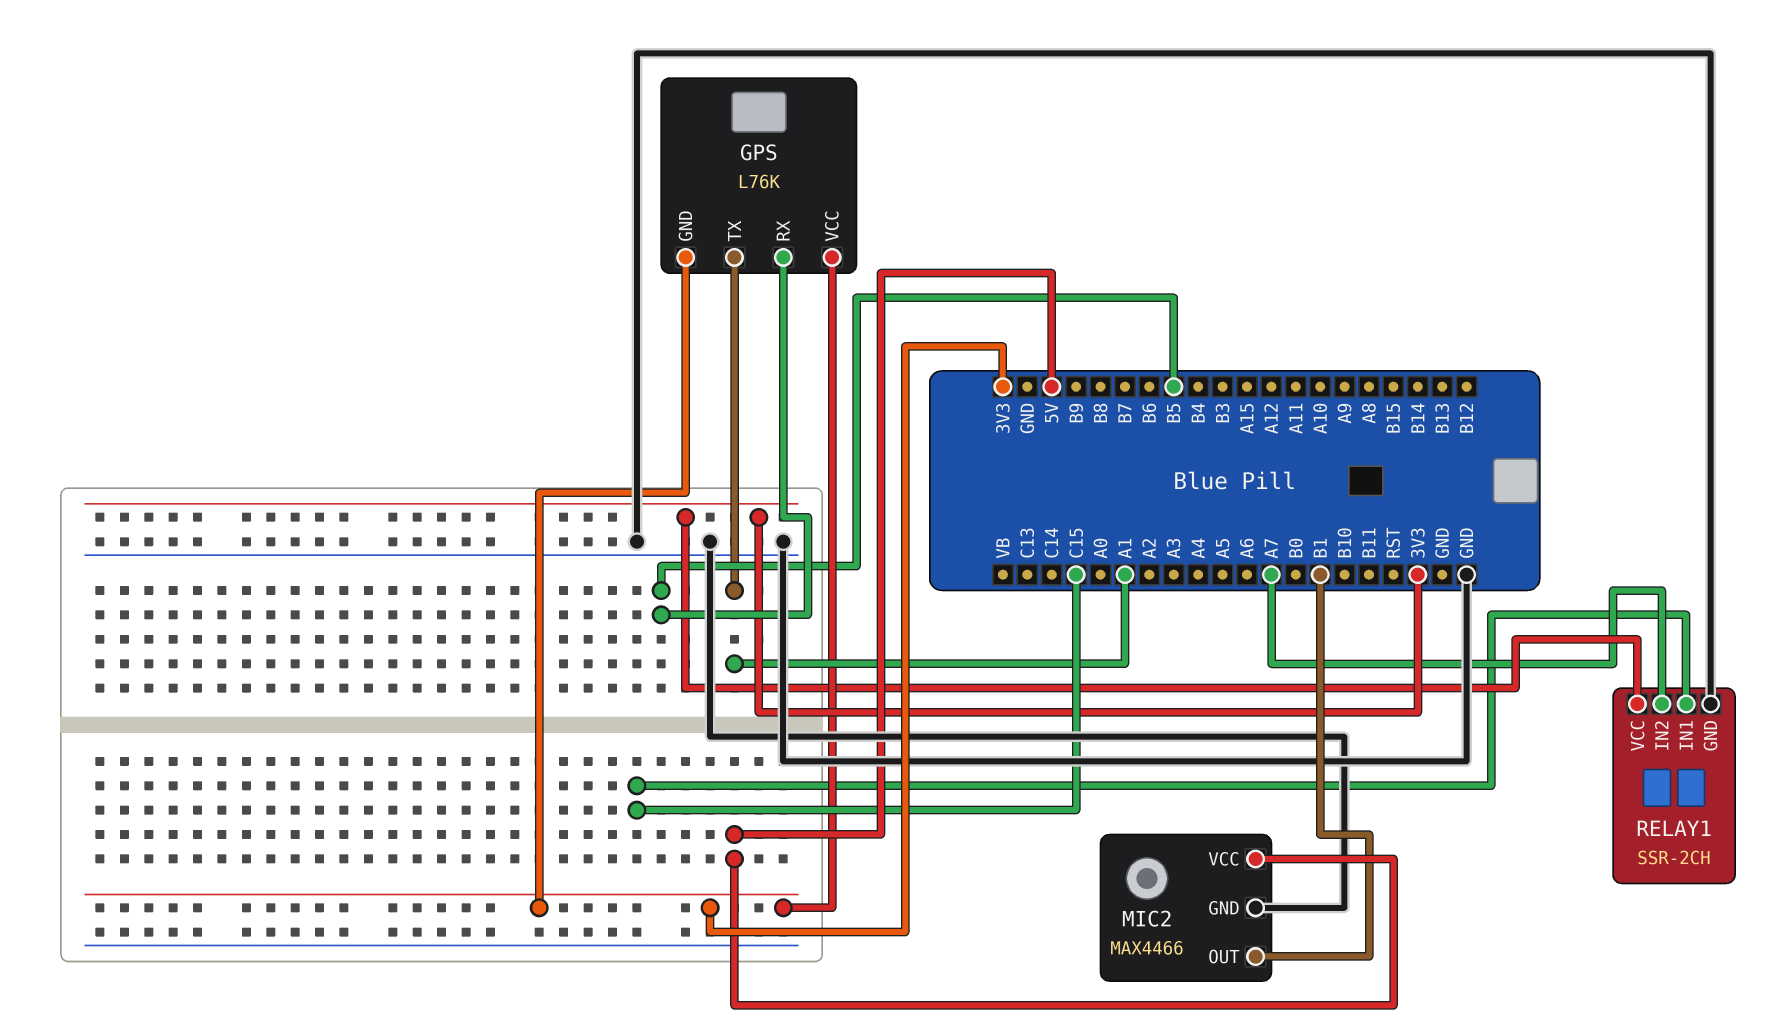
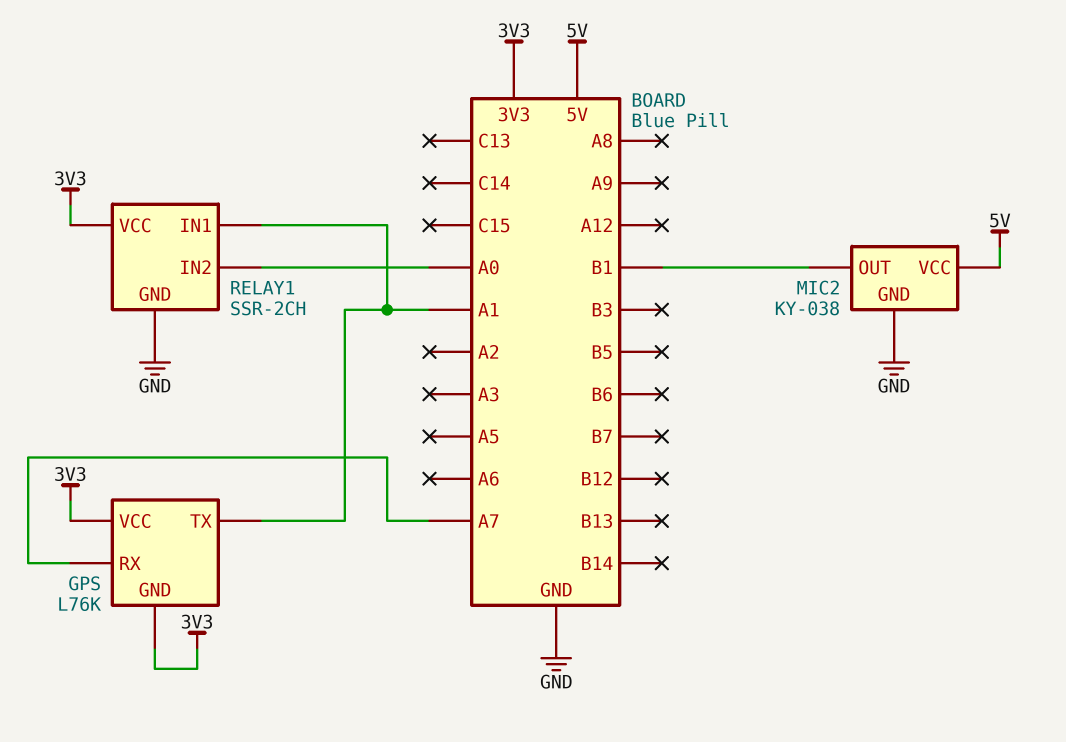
GPS pin RX: B5 -> A7
MIC2: MAX4466 -> KY-038
RELAY1 pin IN1: C15 -> A1
RELAY1 pin IN2: A7 -> A0

